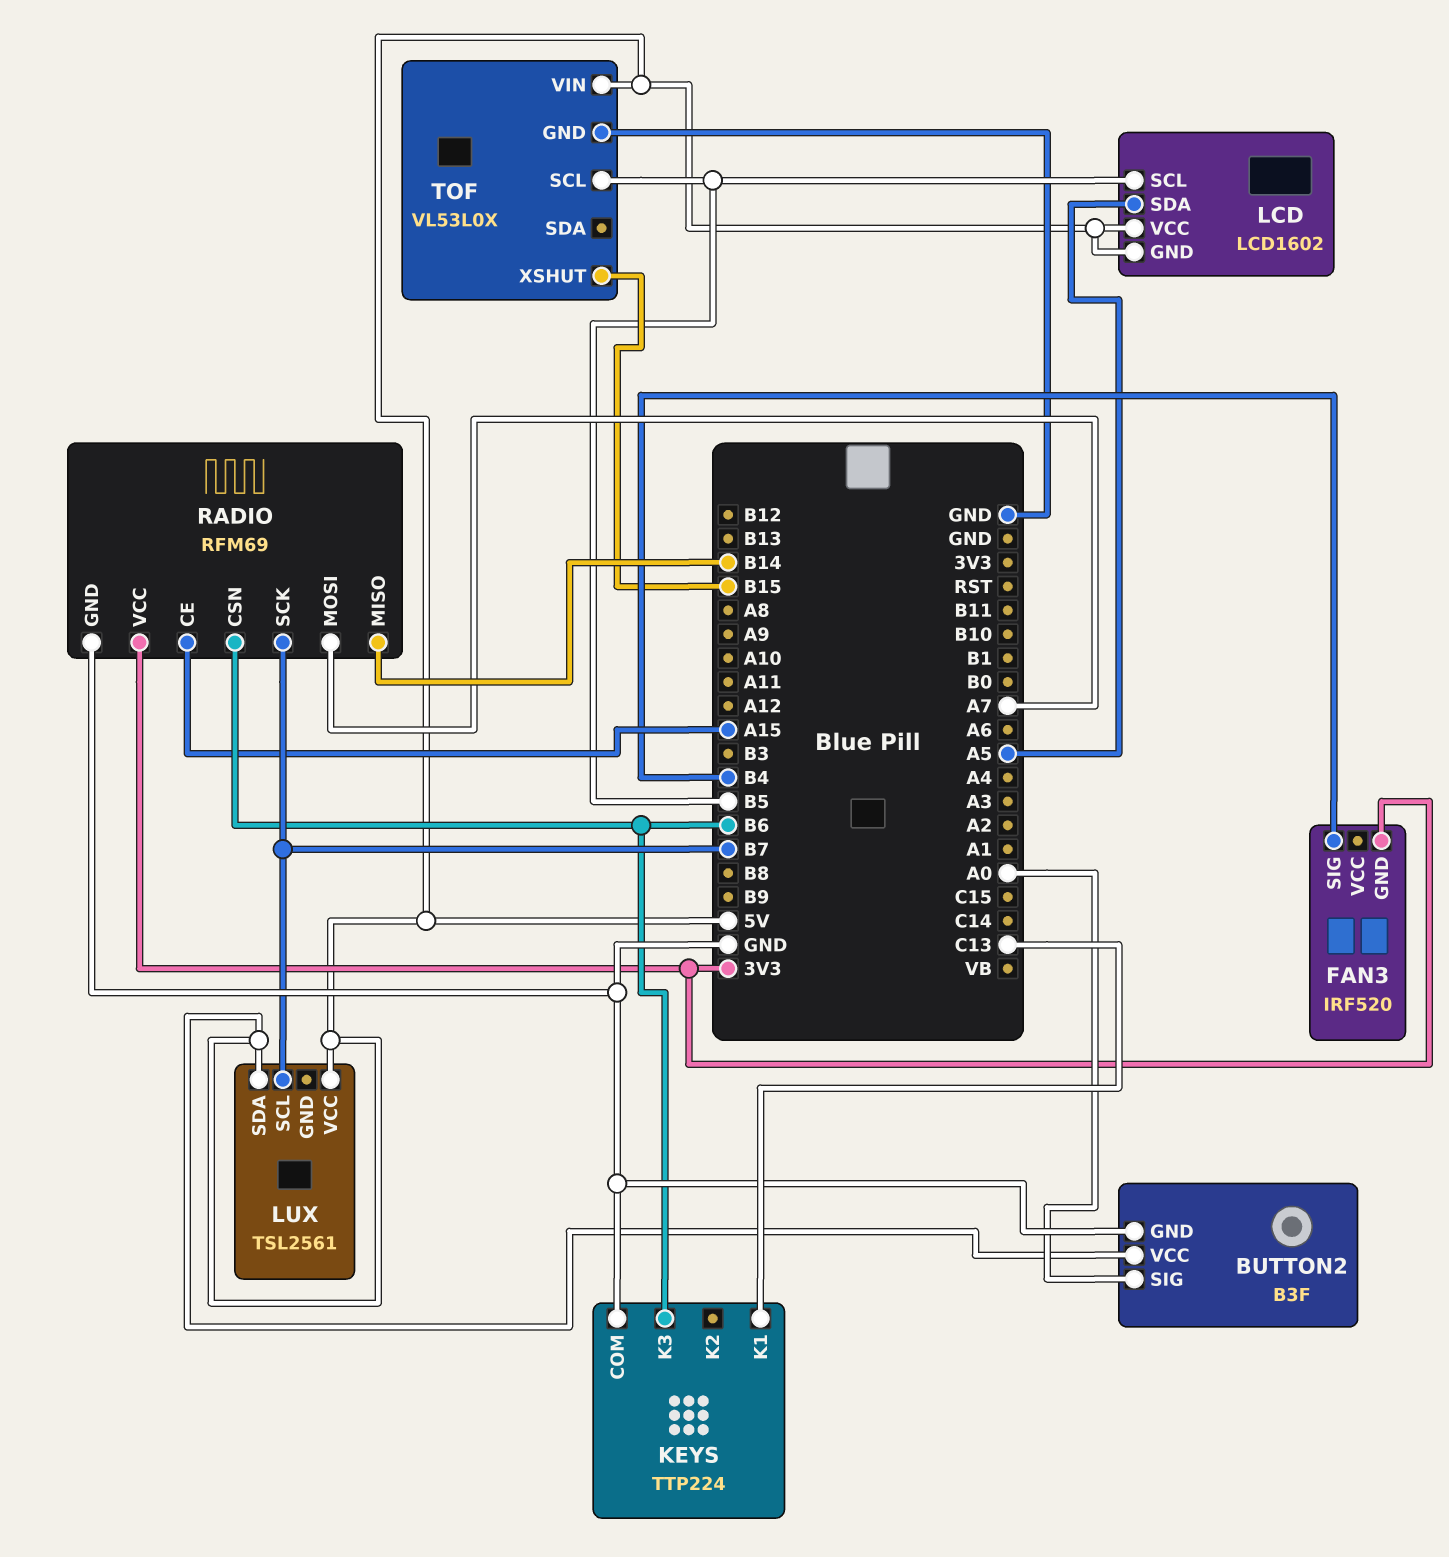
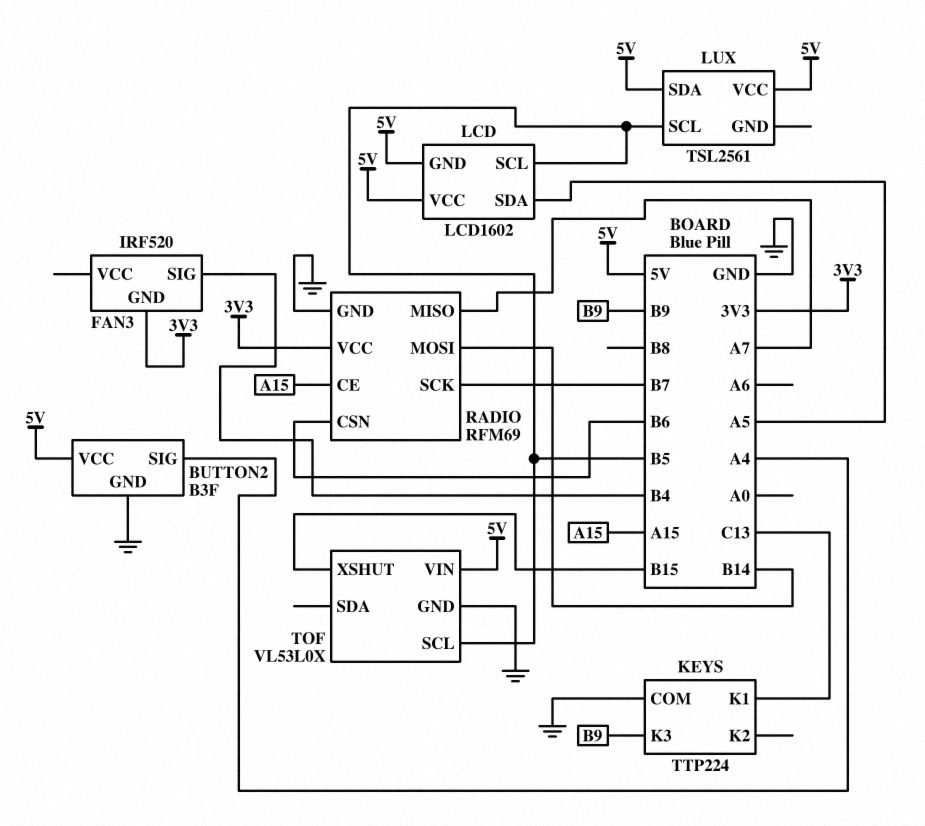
BUTTON2 pin SIG: A0 -> A4
KEYS pin K3: B6 -> B9
LUX pin SCL: B7 -> B5
RADIO pin MISO: B14 -> A7
RADIO pin MOSI: A7 -> B14

